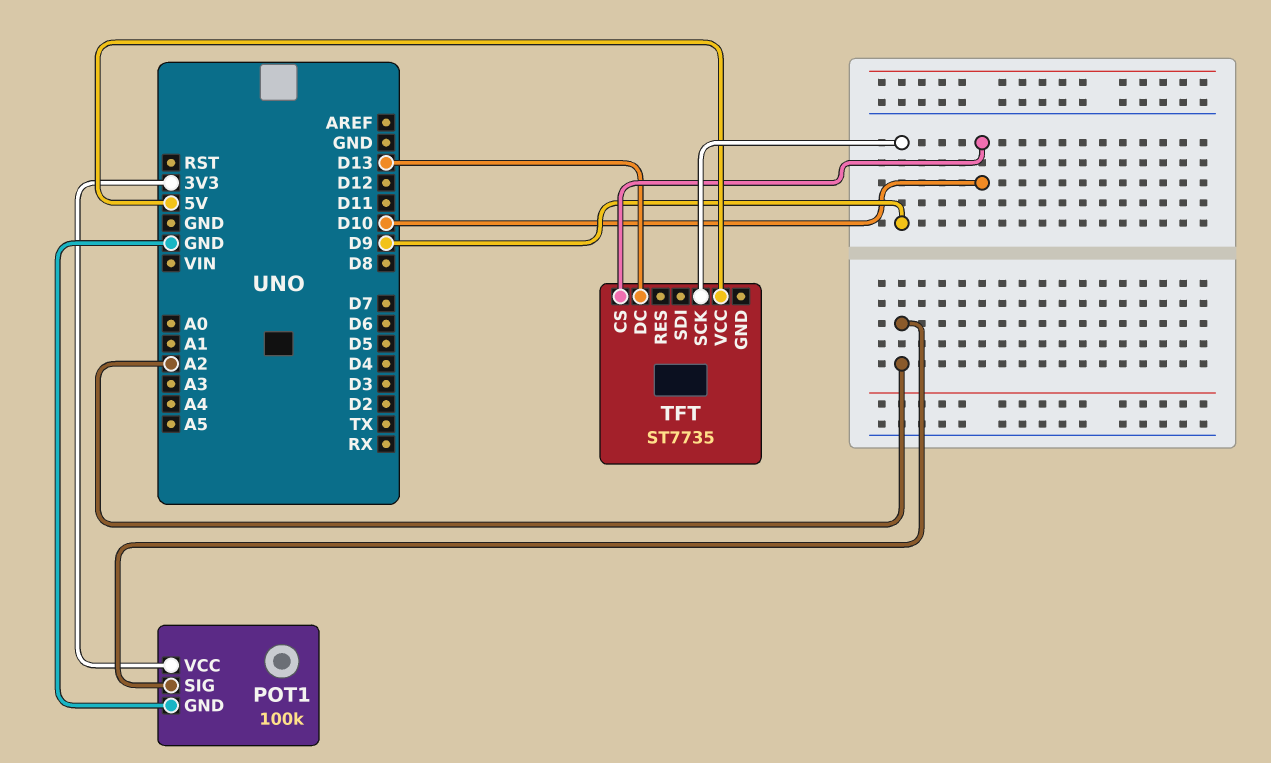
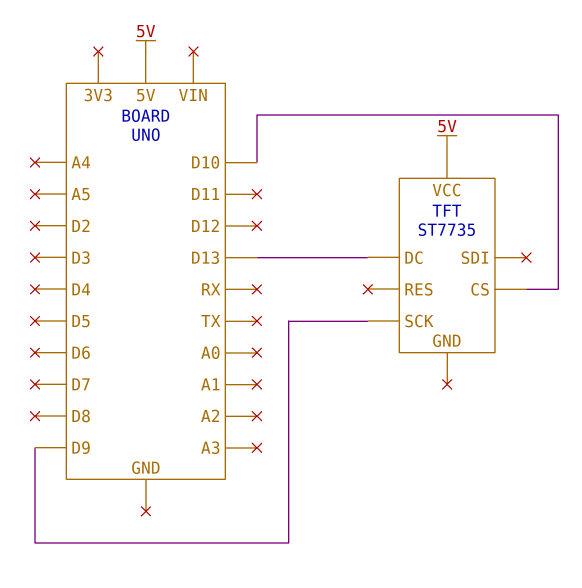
POT1: 100k -> none
POT1 pin GND: GND -> none
POT1 pin SIG: A2 -> none
POT1 pin VCC: 3V3 -> none

